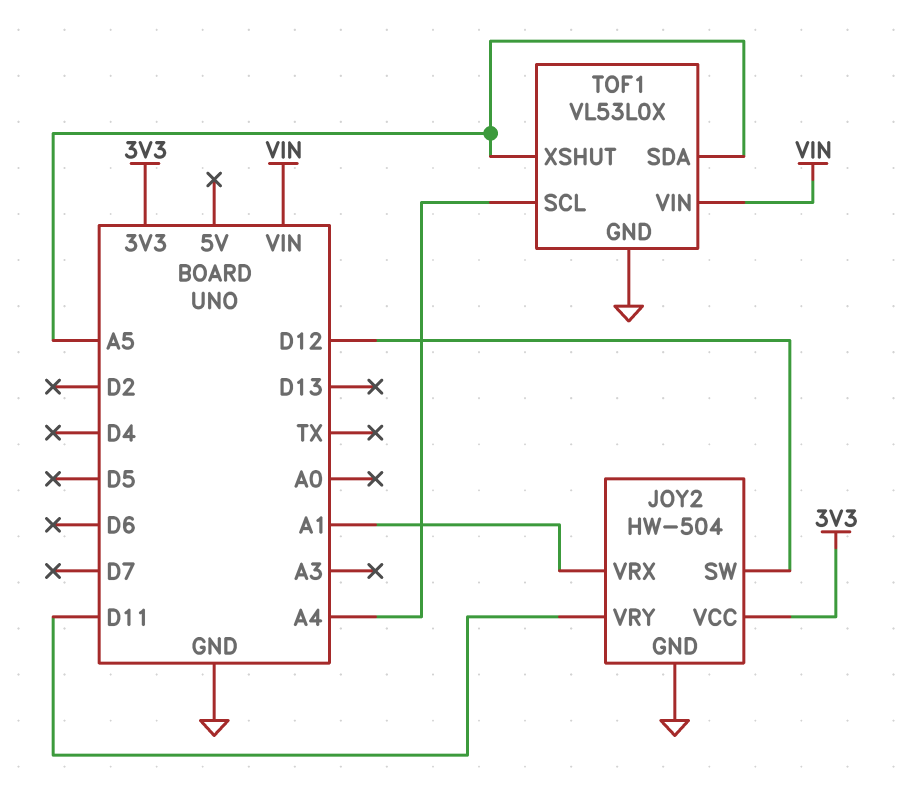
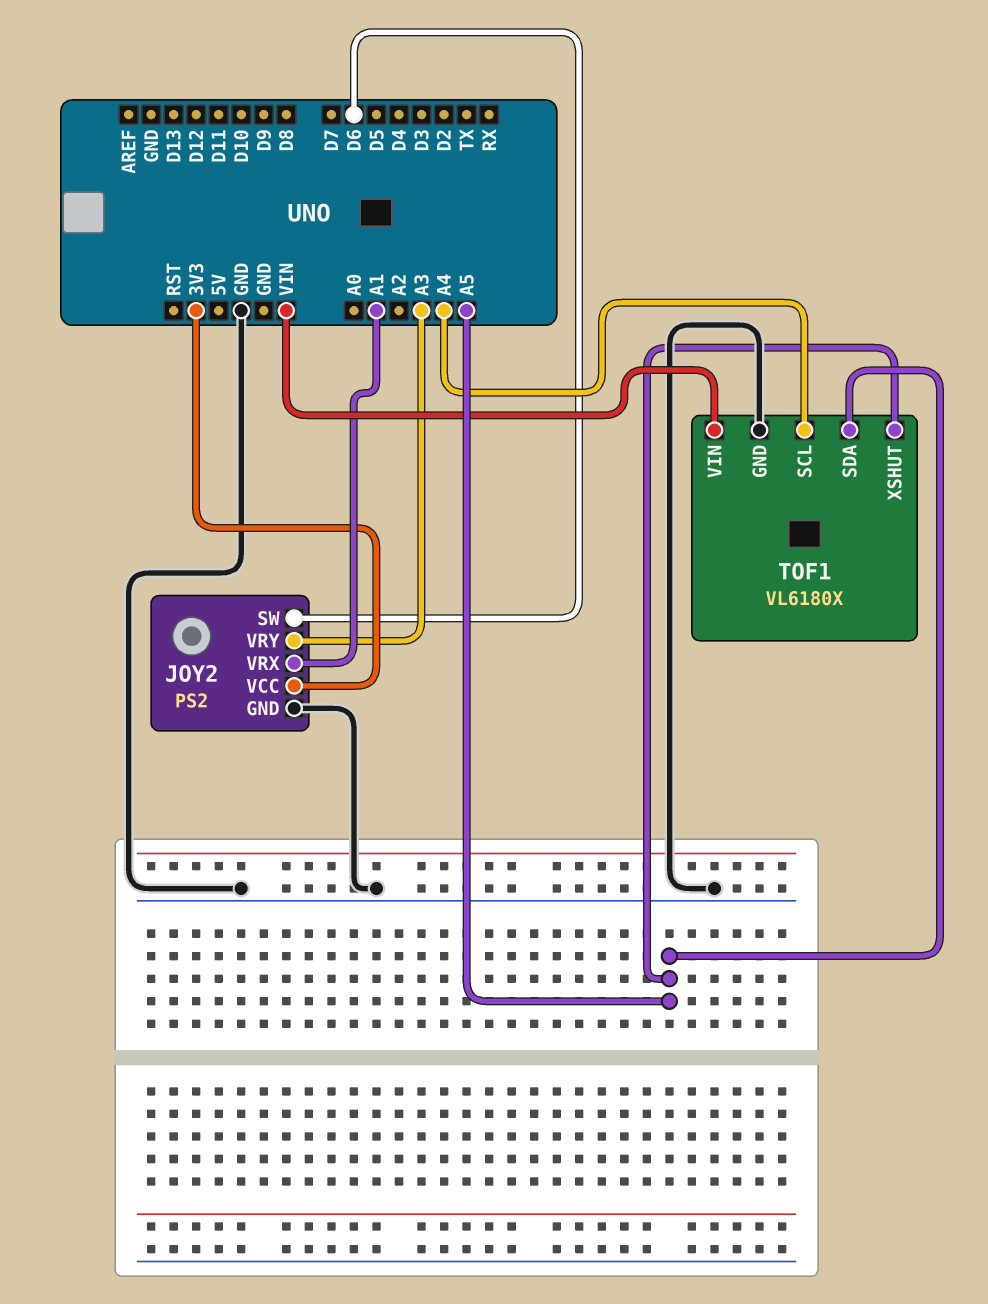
JOY2: HW-504 -> PS2
JOY2 pin SW: D12 -> D6
JOY2 pin VRY: D11 -> A3
TOF1: VL53L0X -> VL6180X

